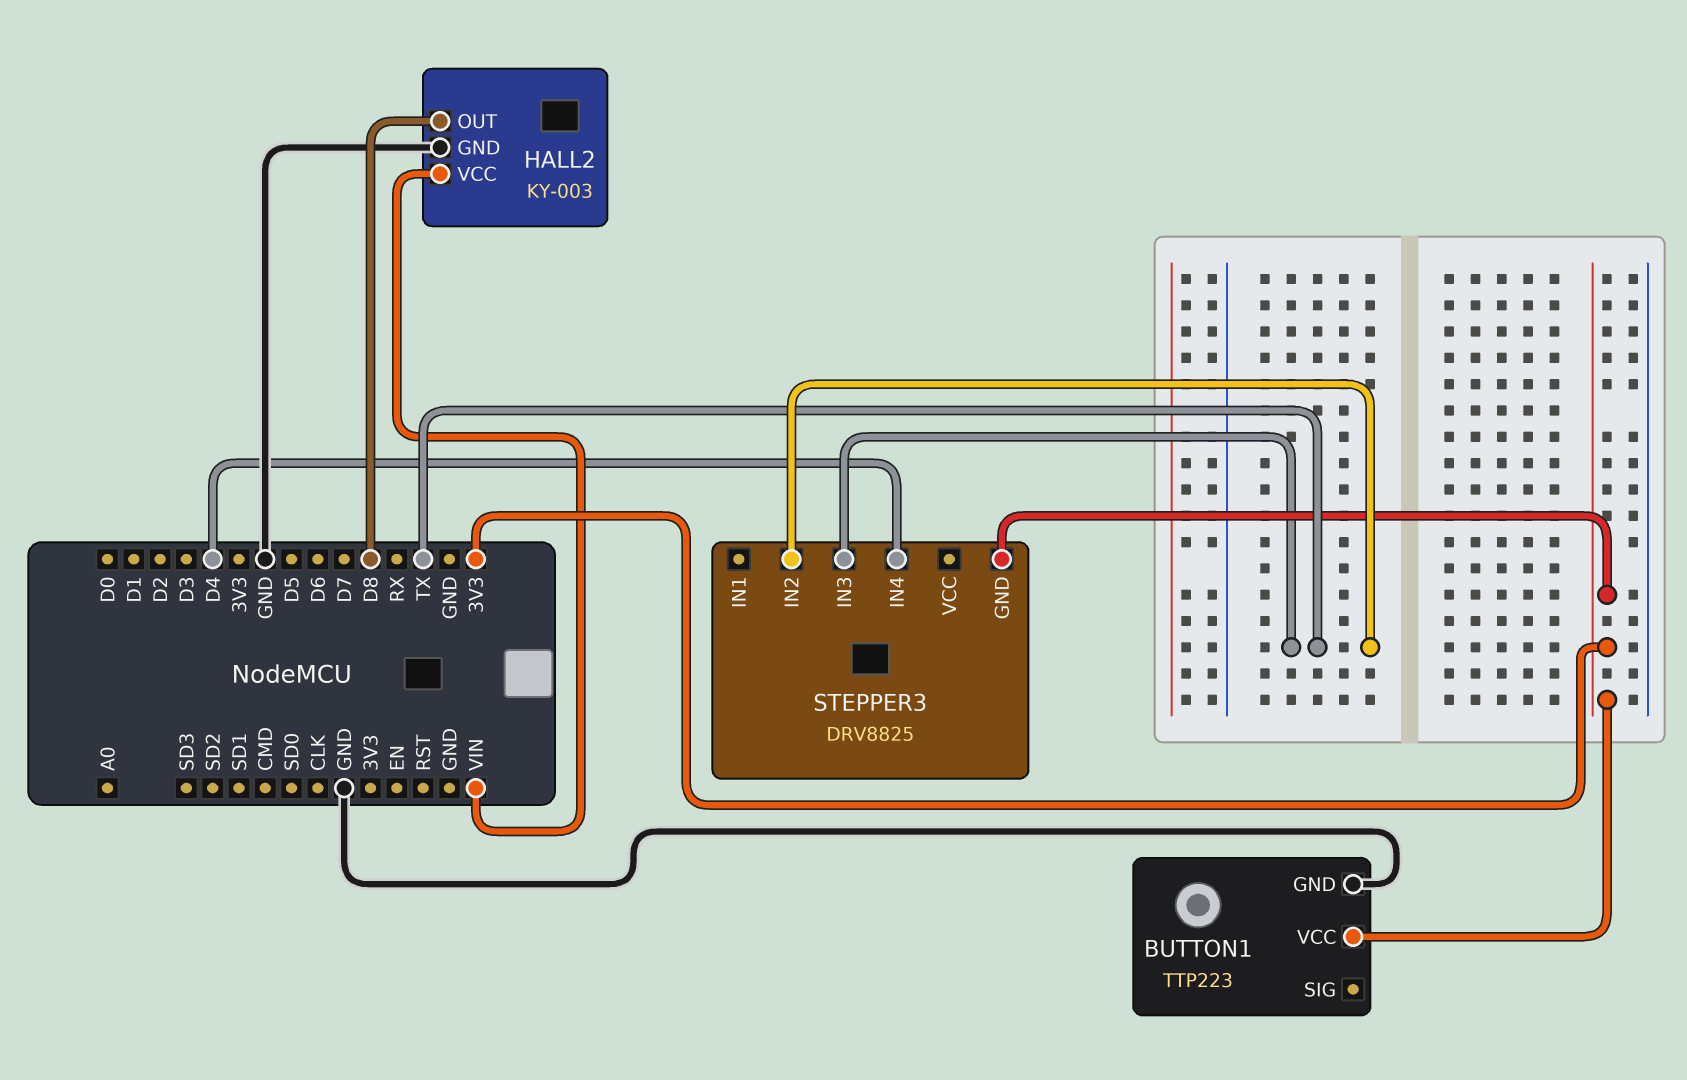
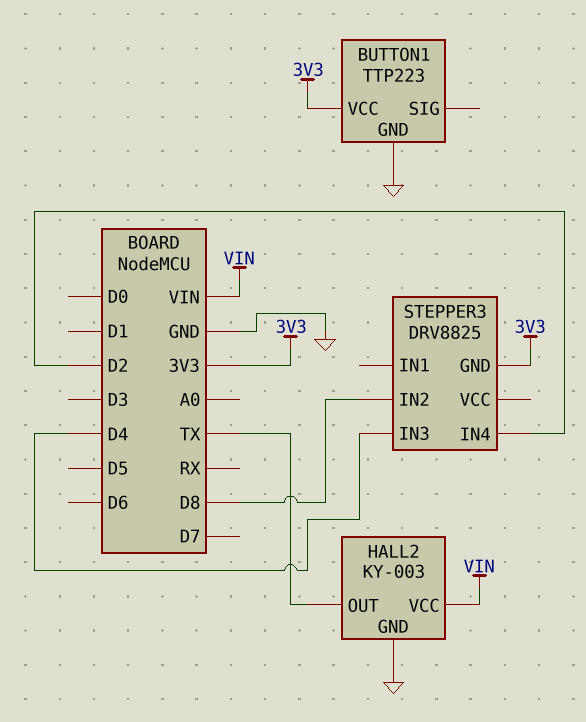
HALL2 pin OUT: D8 -> TX
STEPPER3 pin IN2: TX -> D8
STEPPER3 pin IN3: TX -> D4
STEPPER3 pin IN4: D4 -> D2

